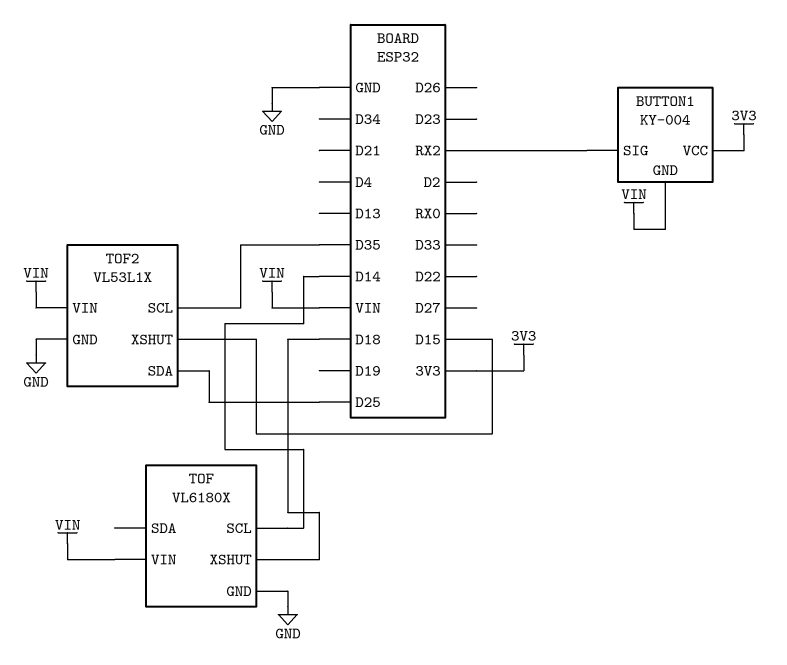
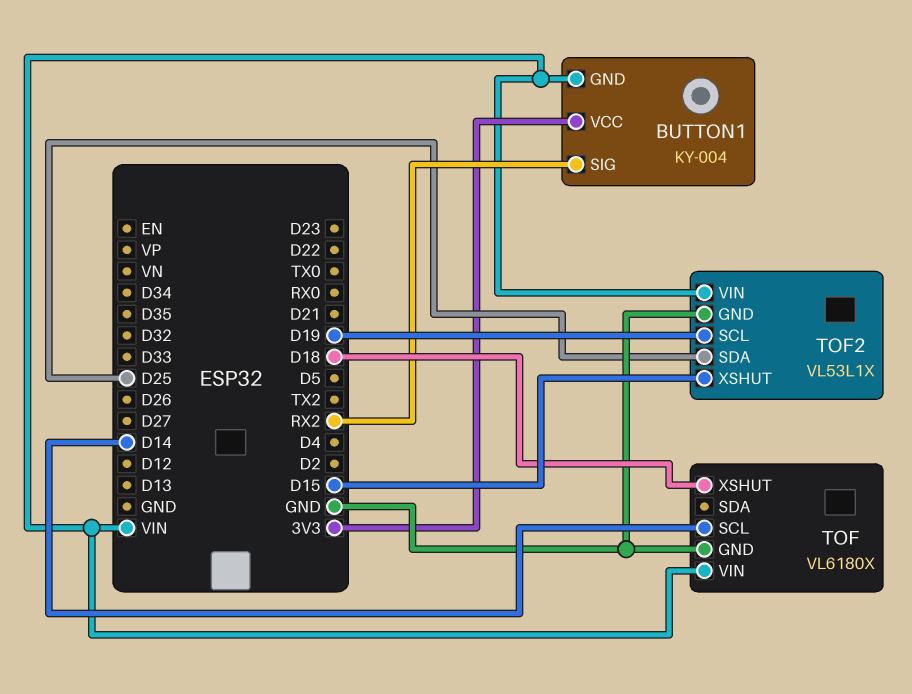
TOF2 pin SCL: D35 -> D19

